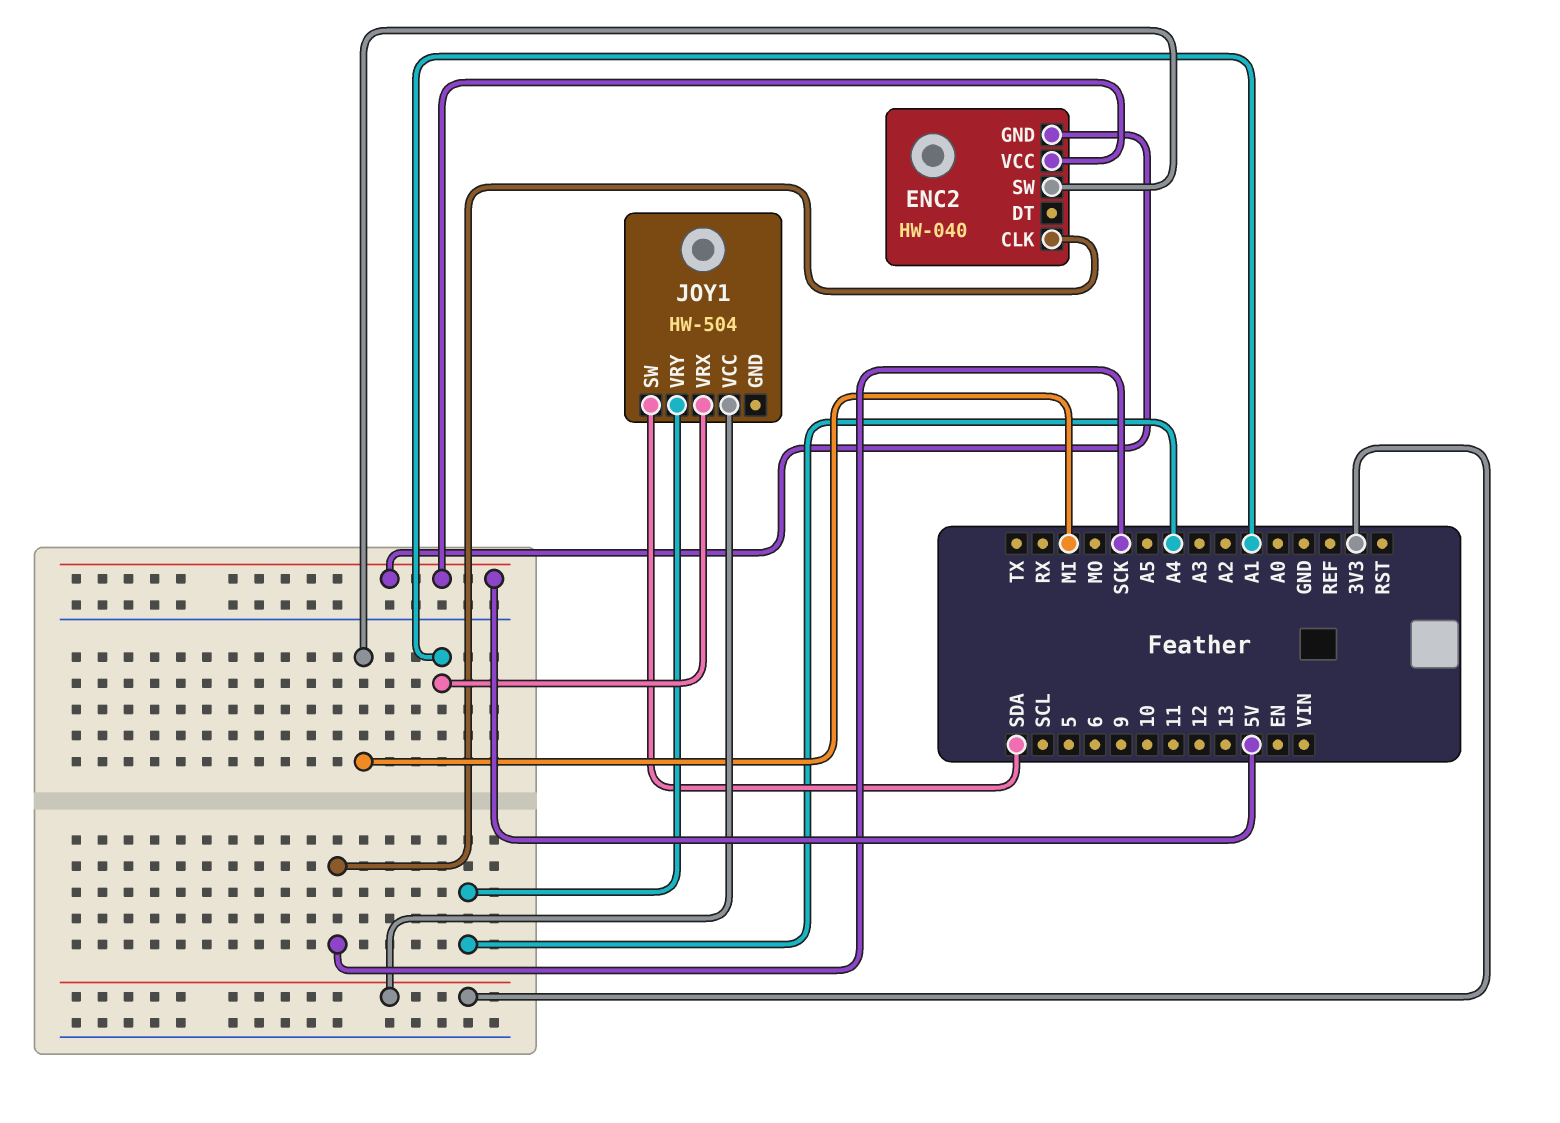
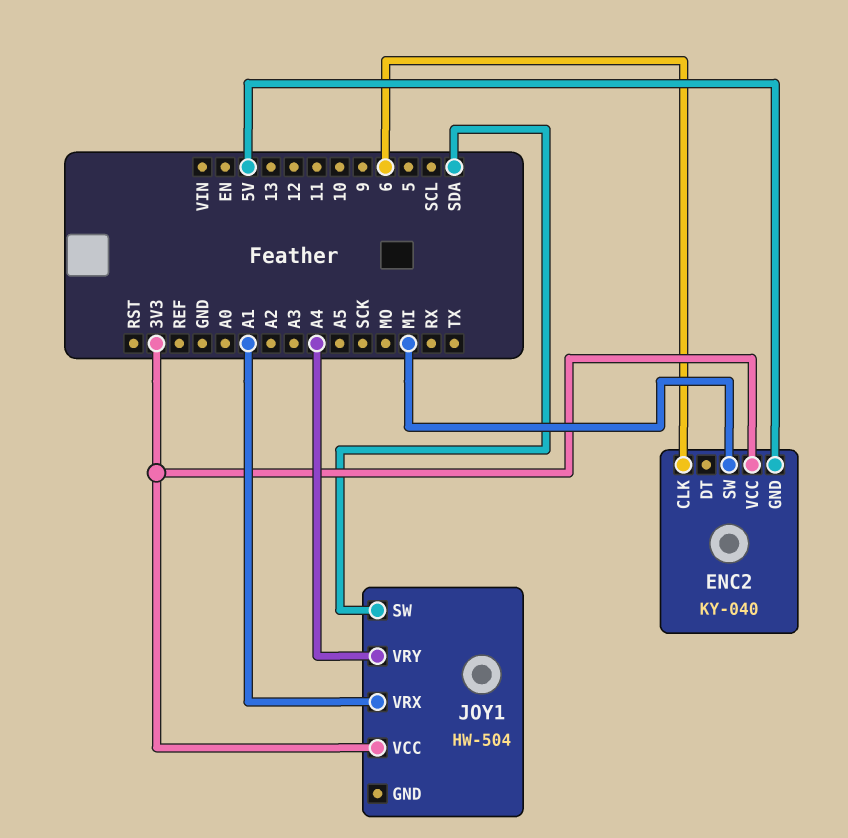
ENC2: HW-040 -> KY-040
ENC2 pin CLK: SCK -> 6
ENC2 pin VCC: 5V -> 3V3

